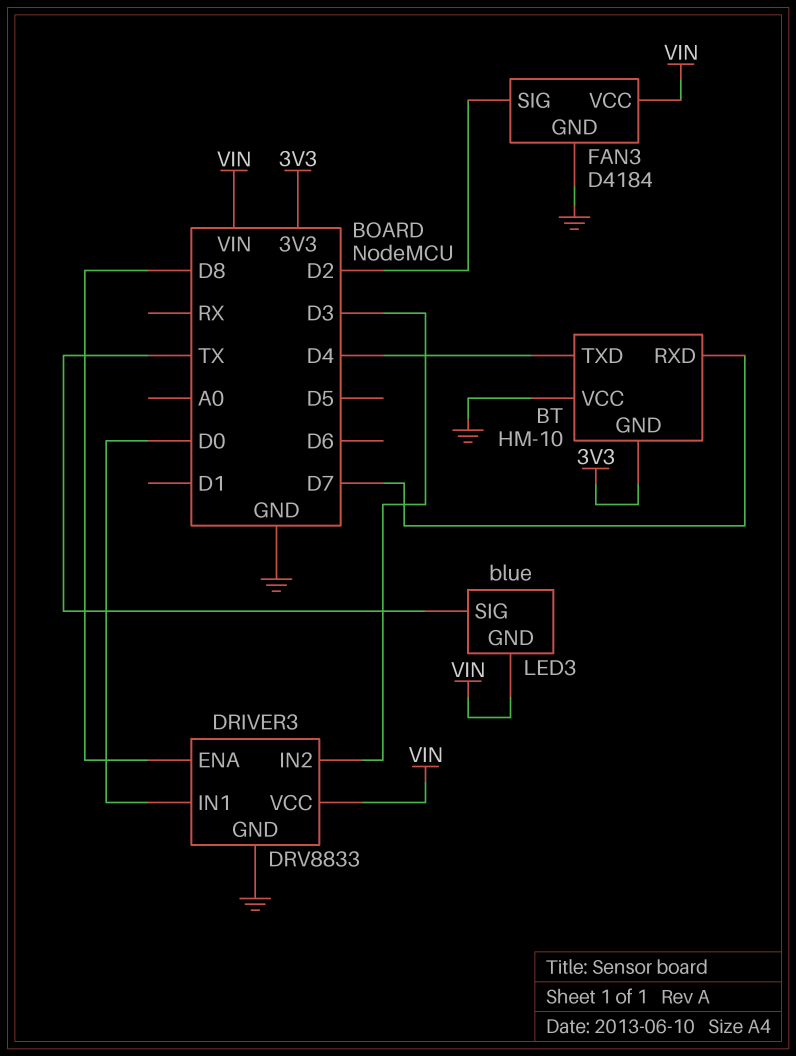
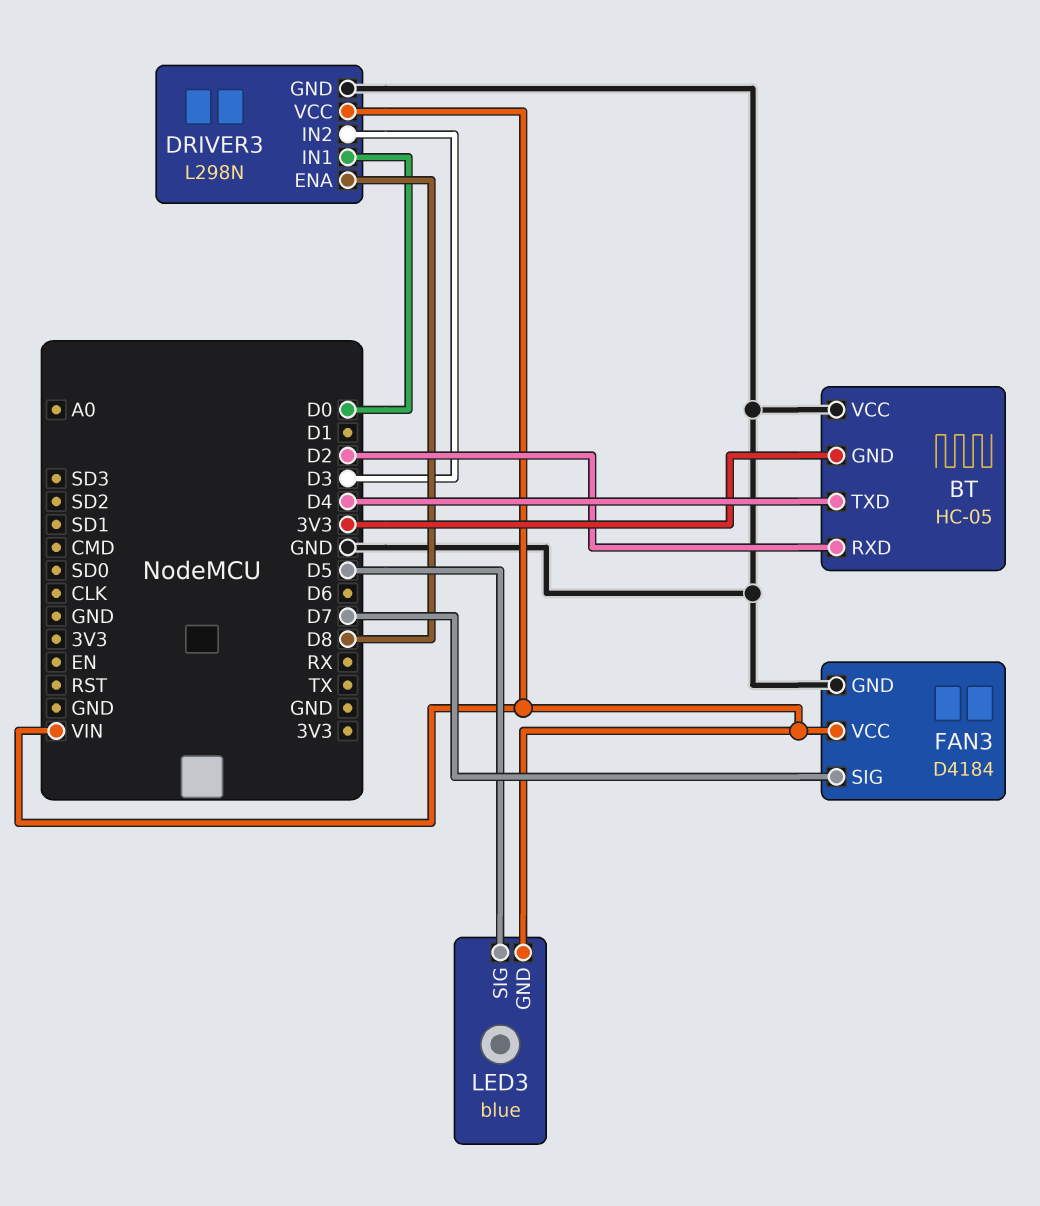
BT: HM-10 -> HC-05
BT pin RXD: D7 -> D2
DRIVER3: DRV8833 -> L298N
FAN3 pin SIG: D2 -> D7
LED3 pin SIG: TX -> D5

